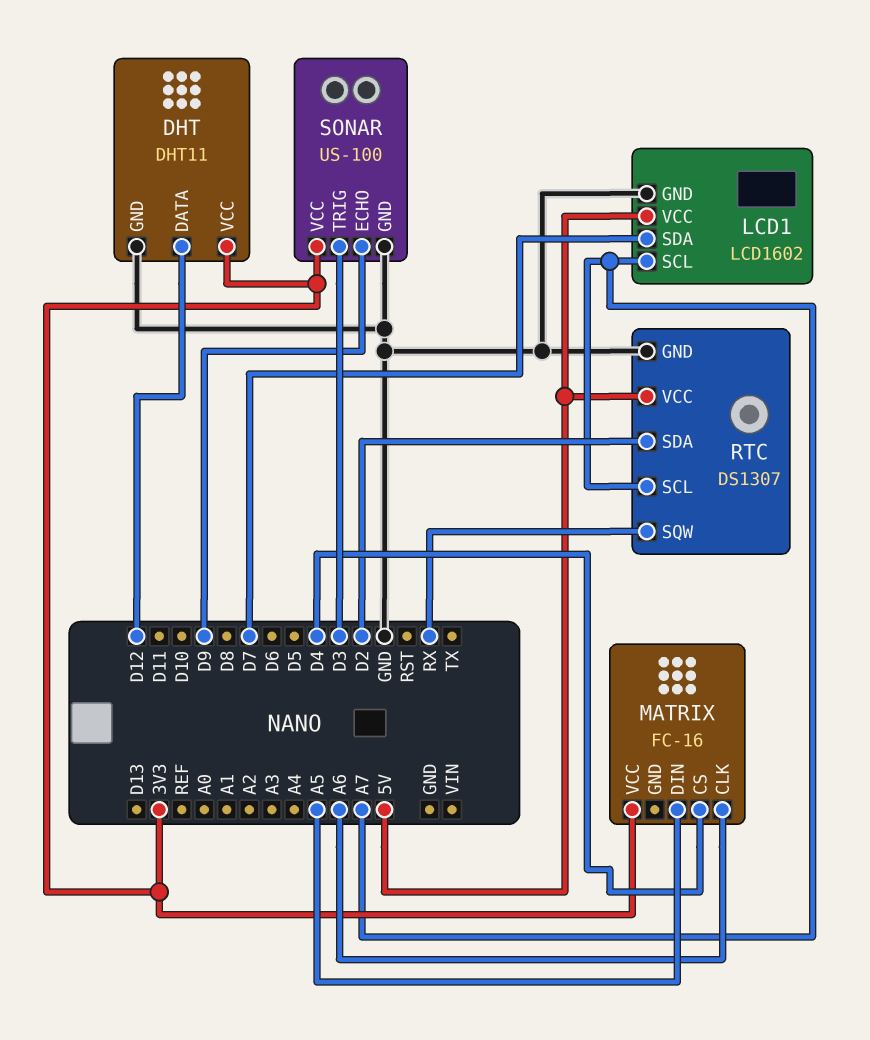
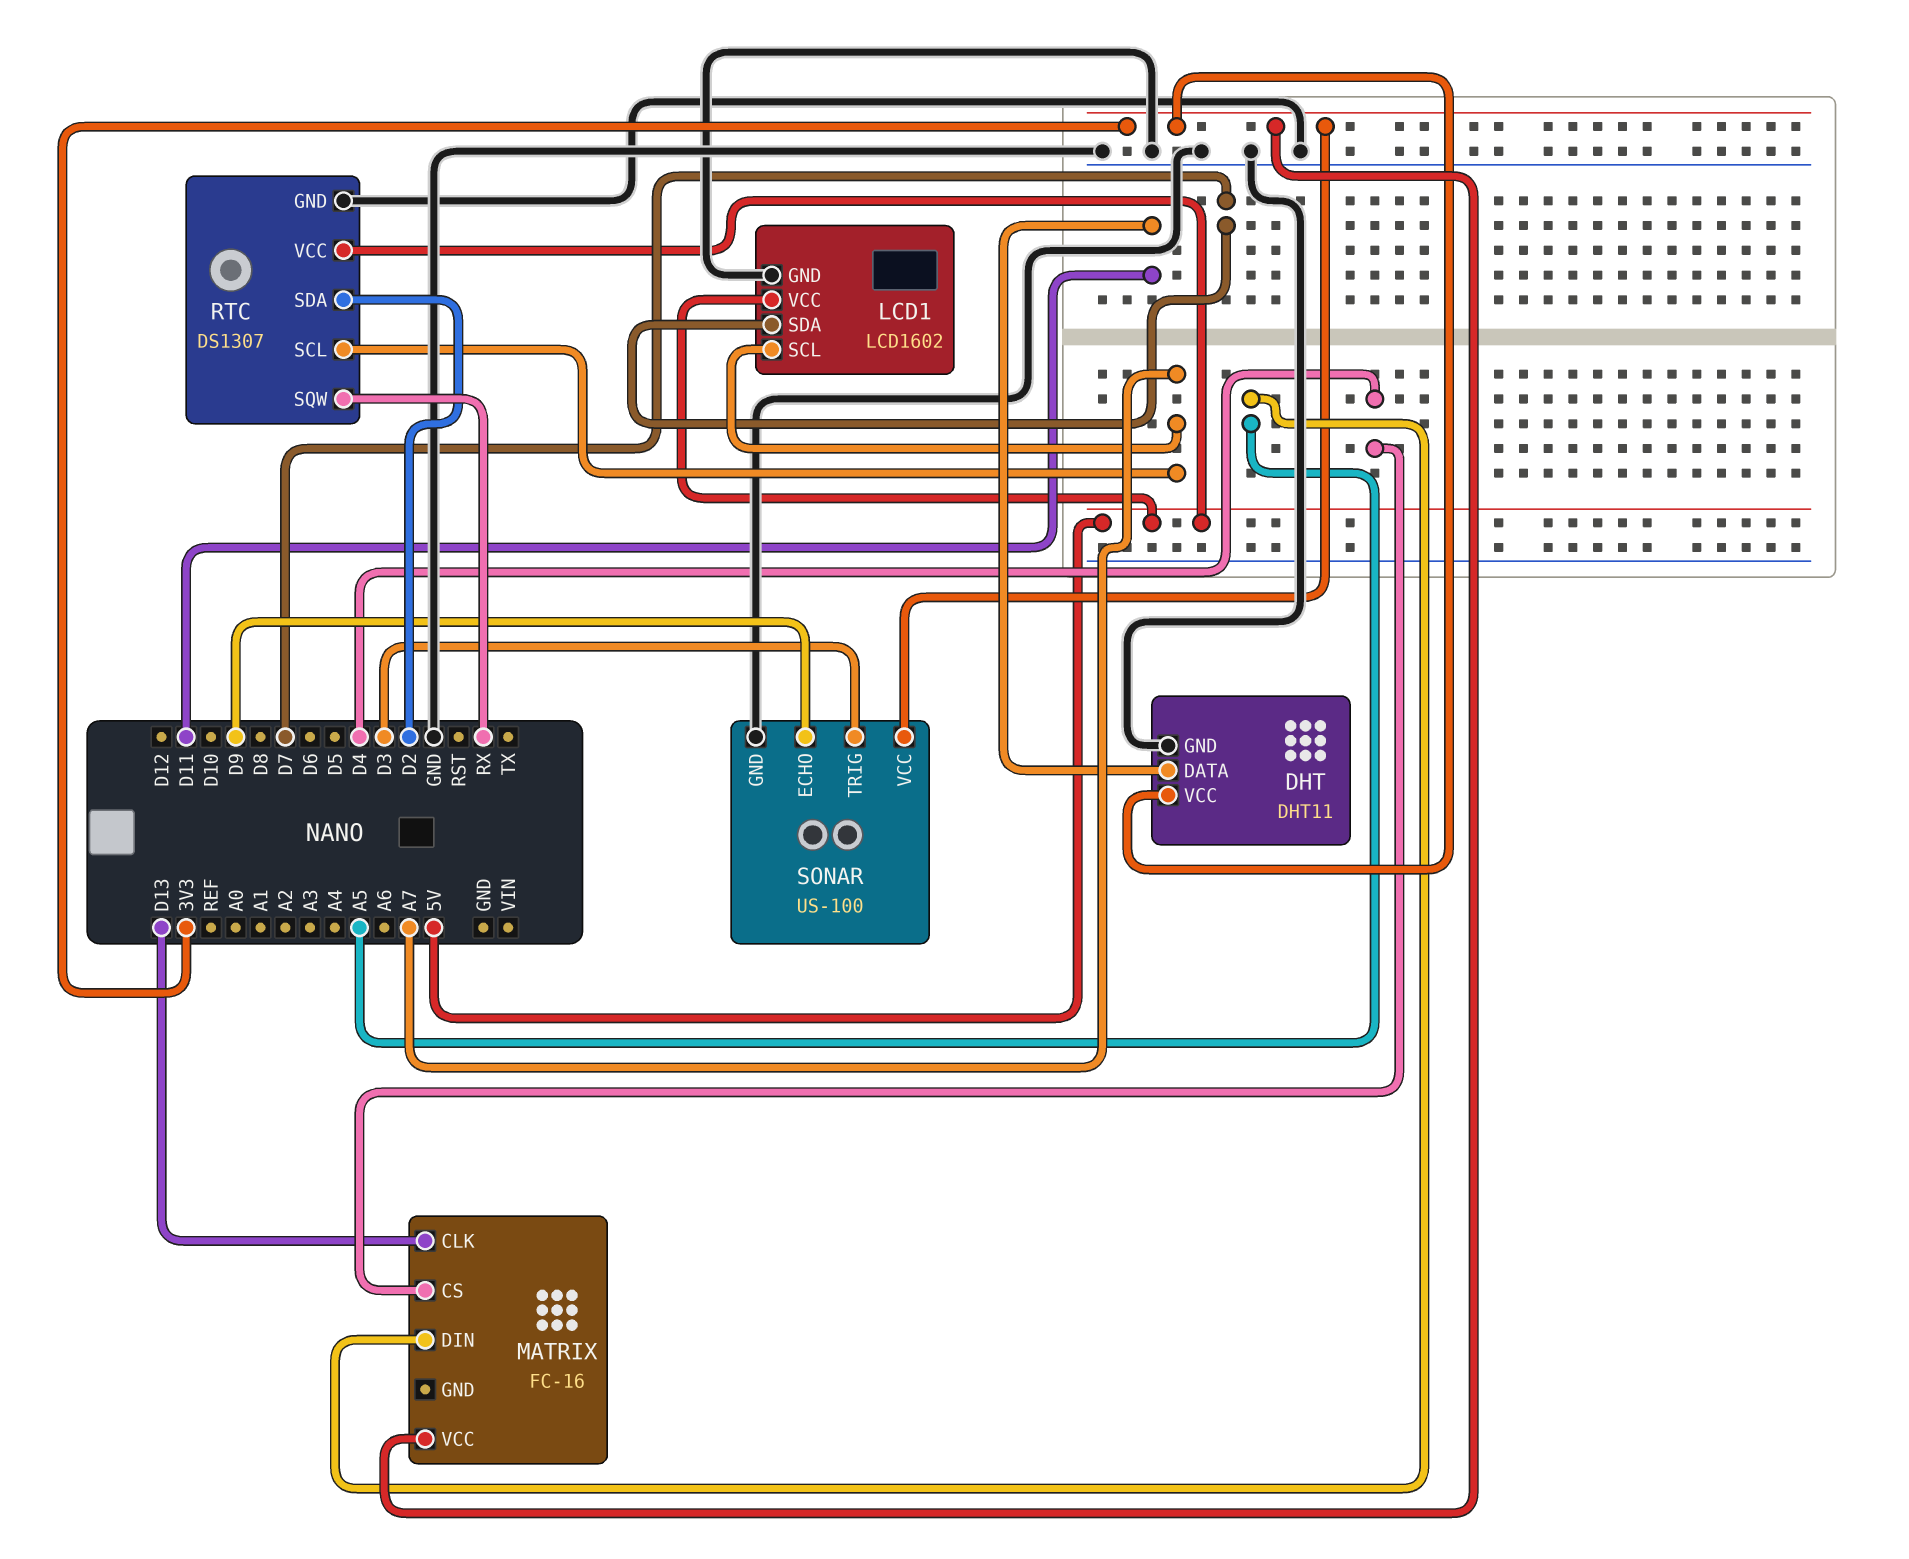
DHT pin DATA: D12 -> D11
MATRIX pin CLK: A6 -> D13

